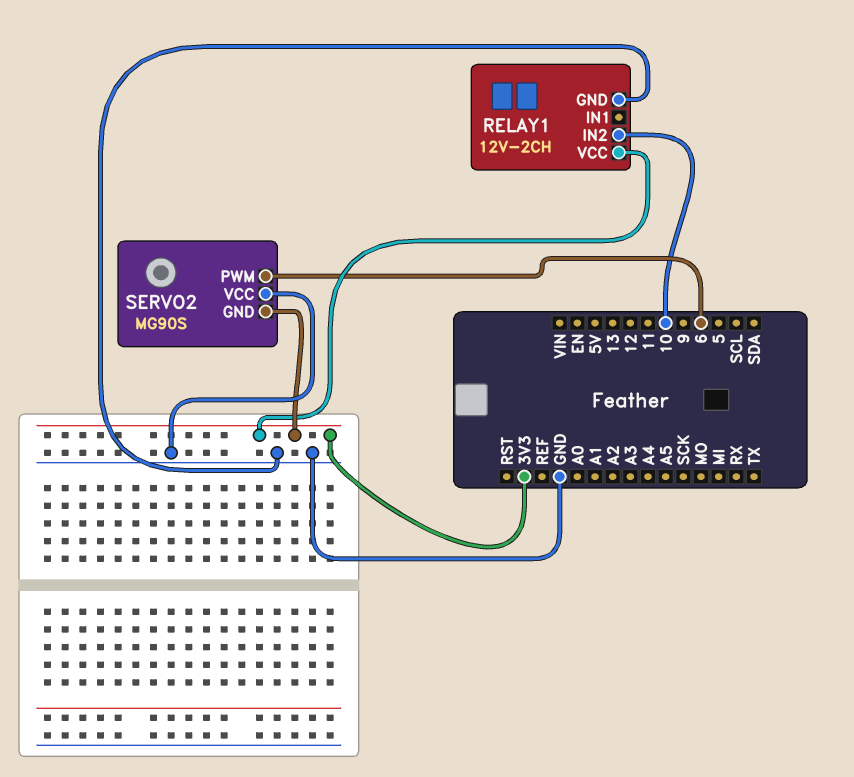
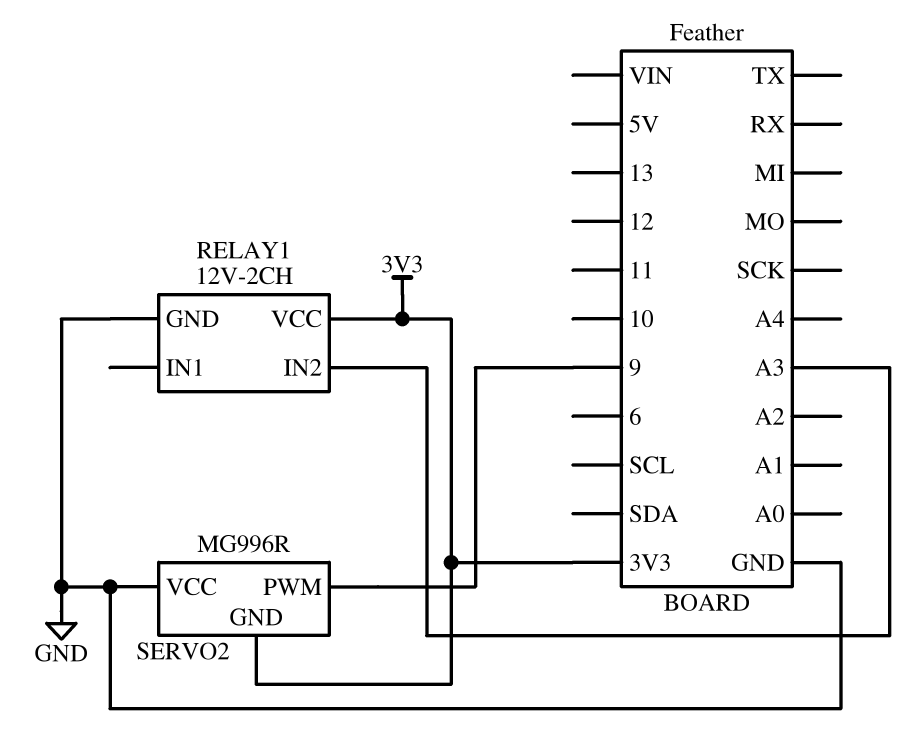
RELAY1 pin IN2: 10 -> A3
SERVO2: MG90S -> MG996R
SERVO2 pin PWM: 6 -> 9

